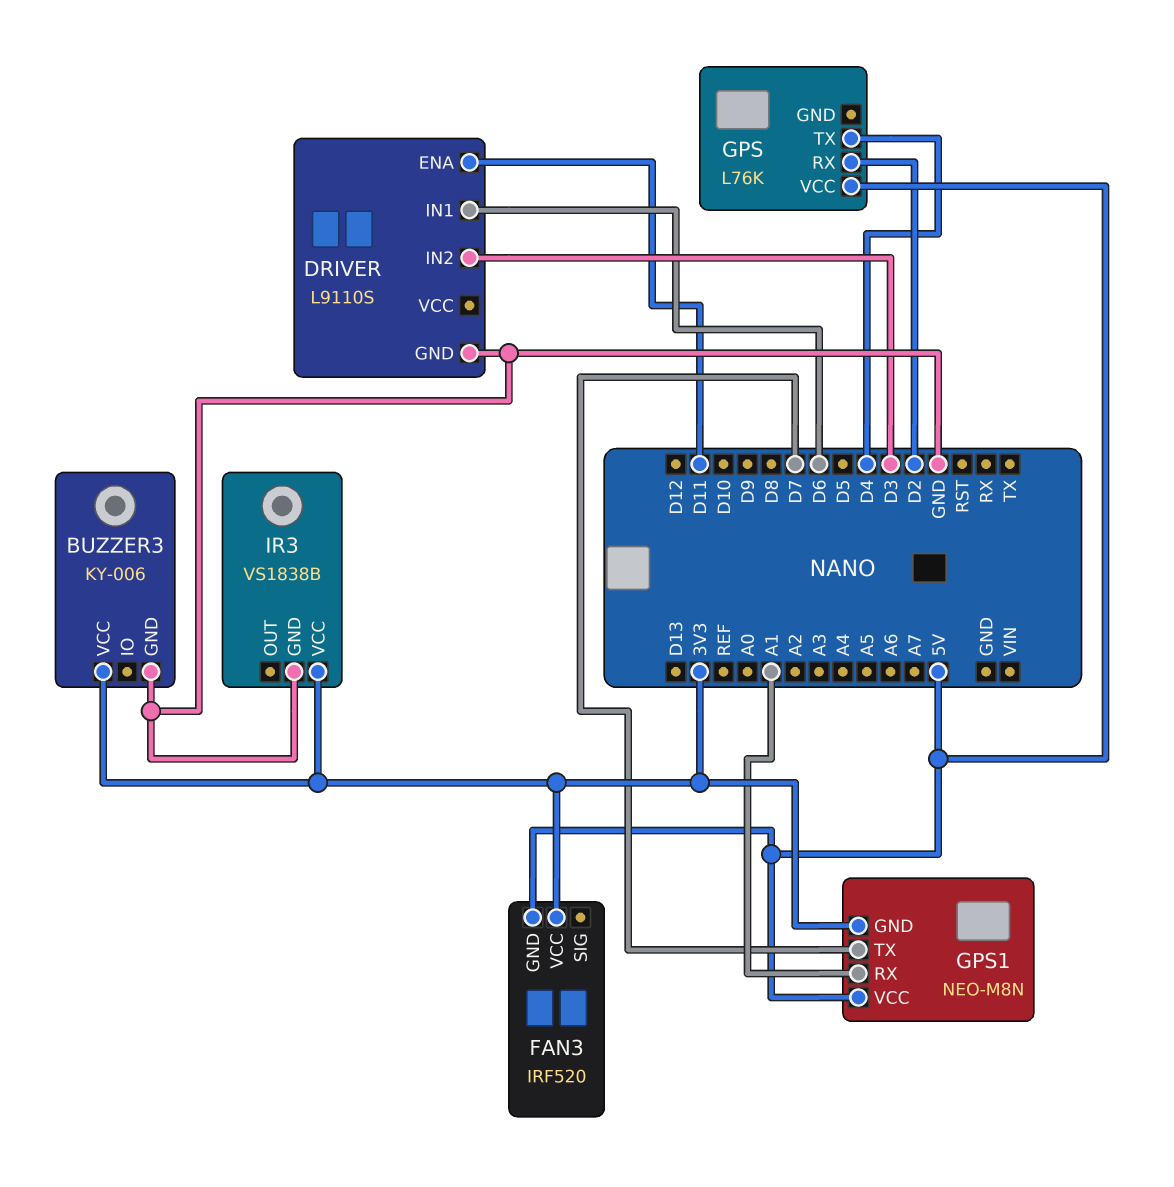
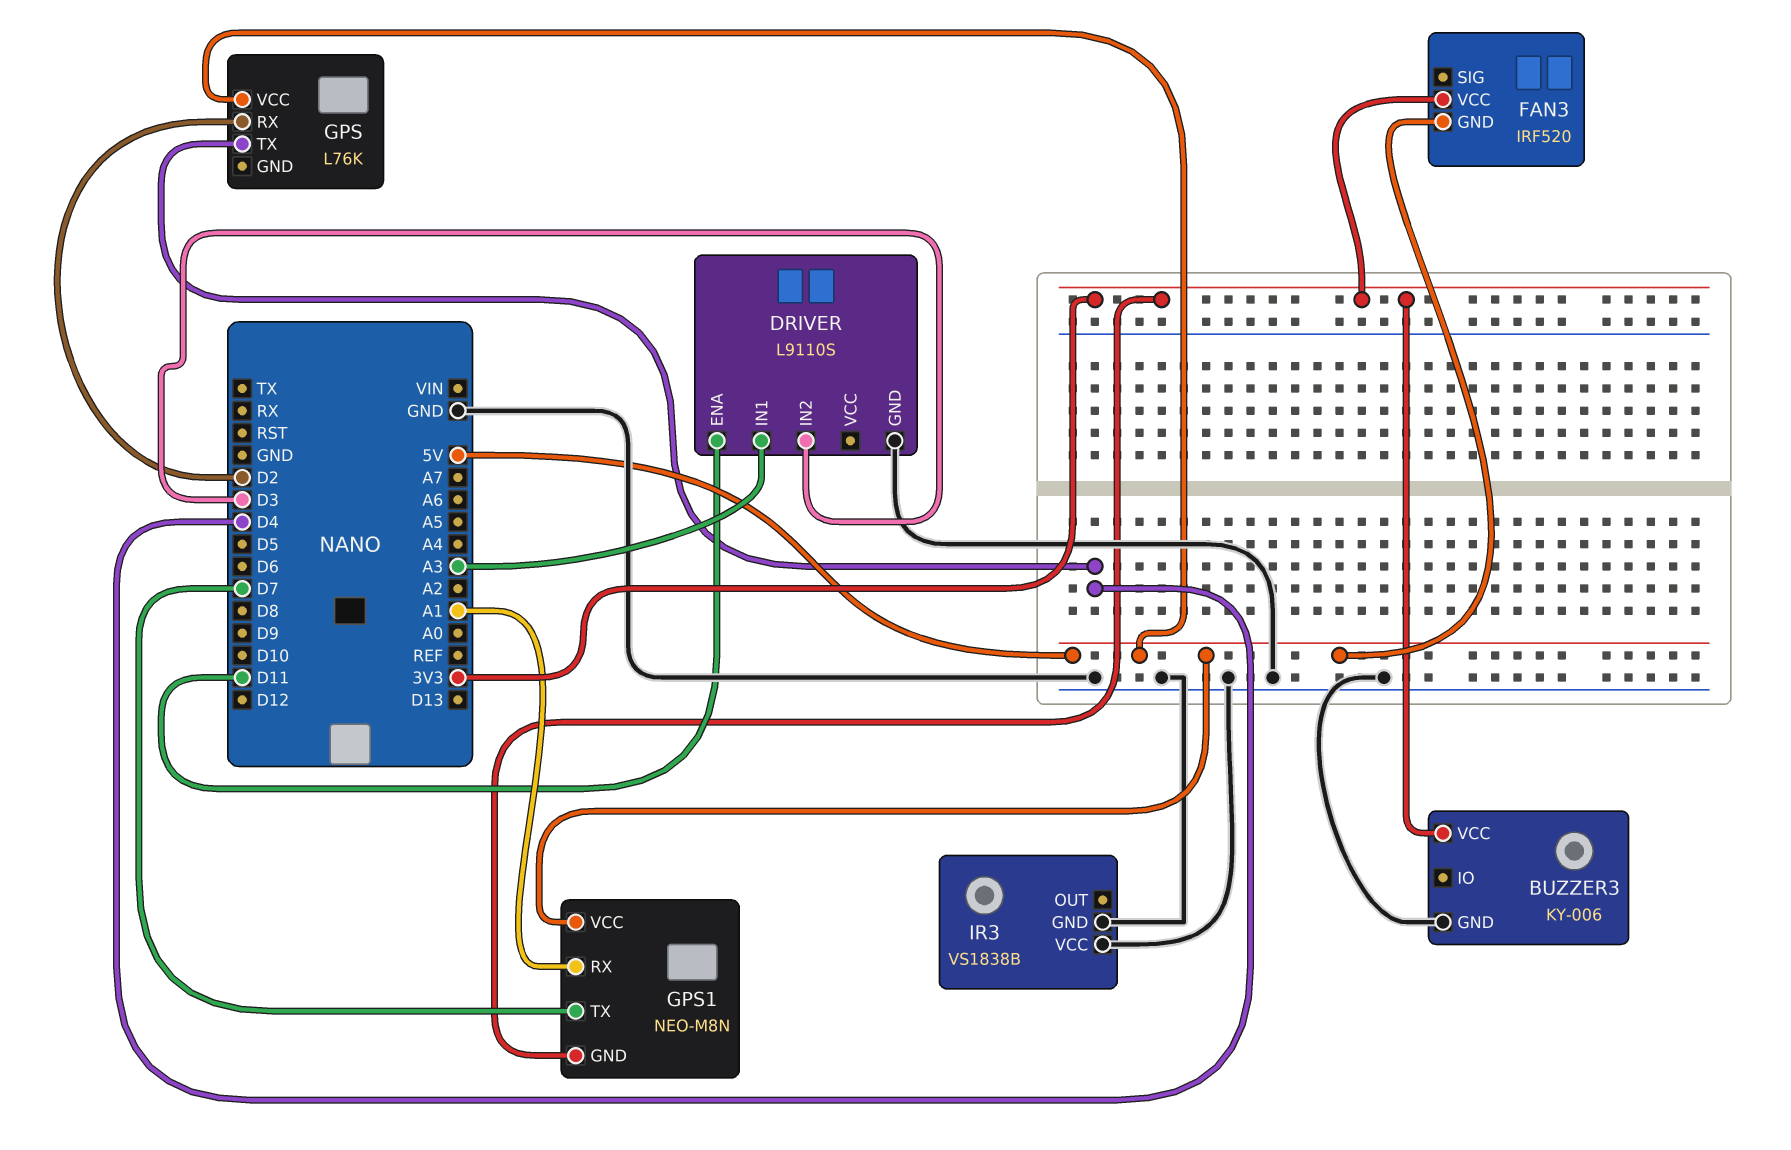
DRIVER pin IN1: D6 -> A3
IR3 pin VCC: 3V3 -> GND

